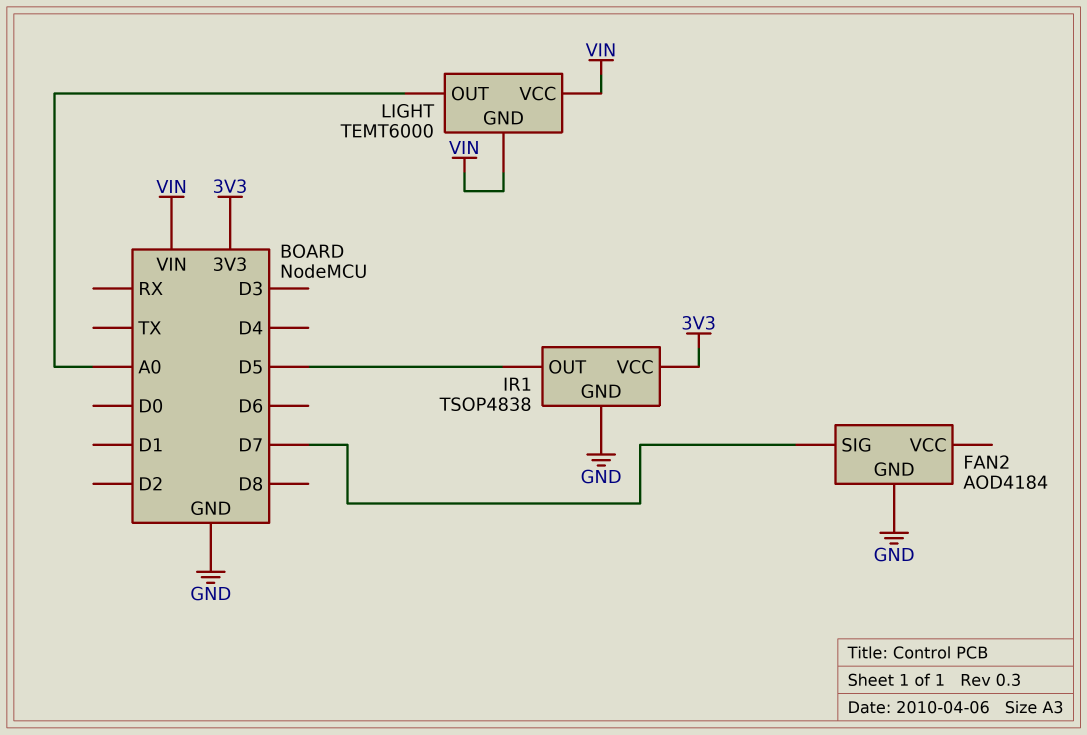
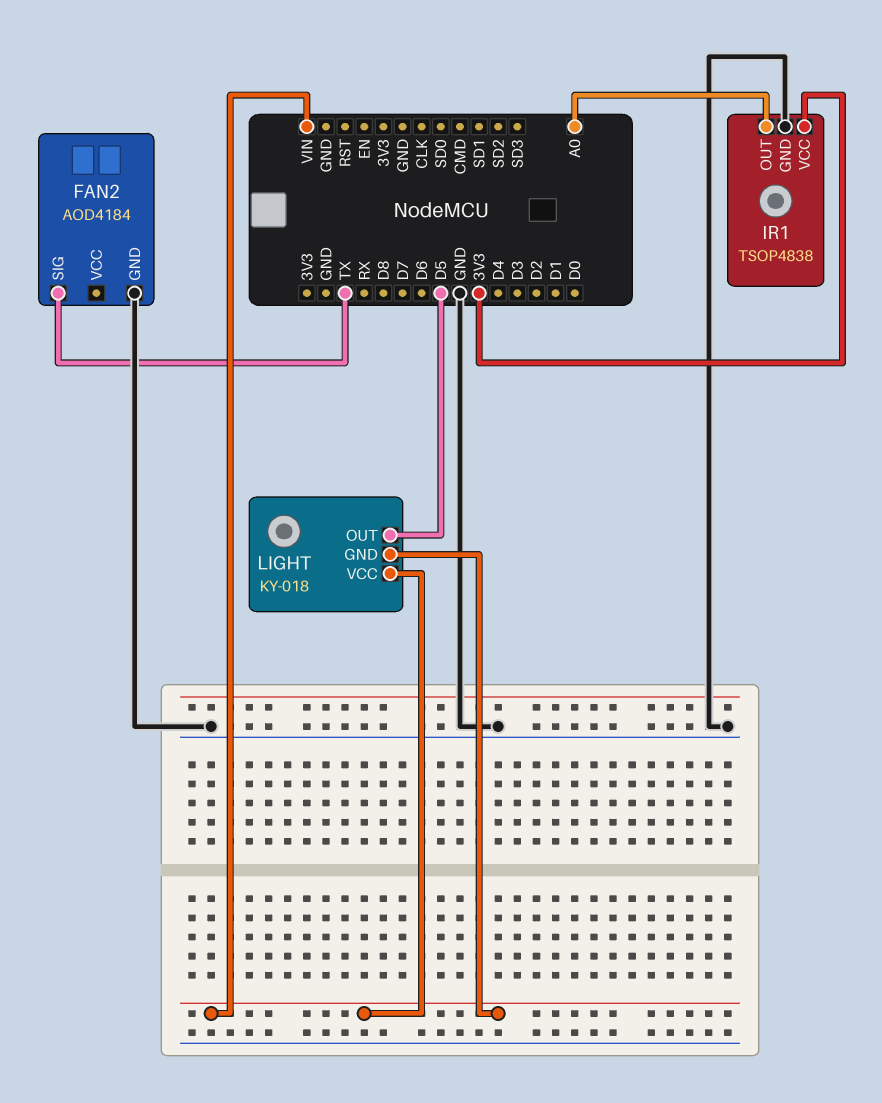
FAN2 pin SIG: D7 -> TX
IR1 pin OUT: D5 -> A0
LIGHT: TEMT6000 -> KY-018
LIGHT pin OUT: A0 -> D5

